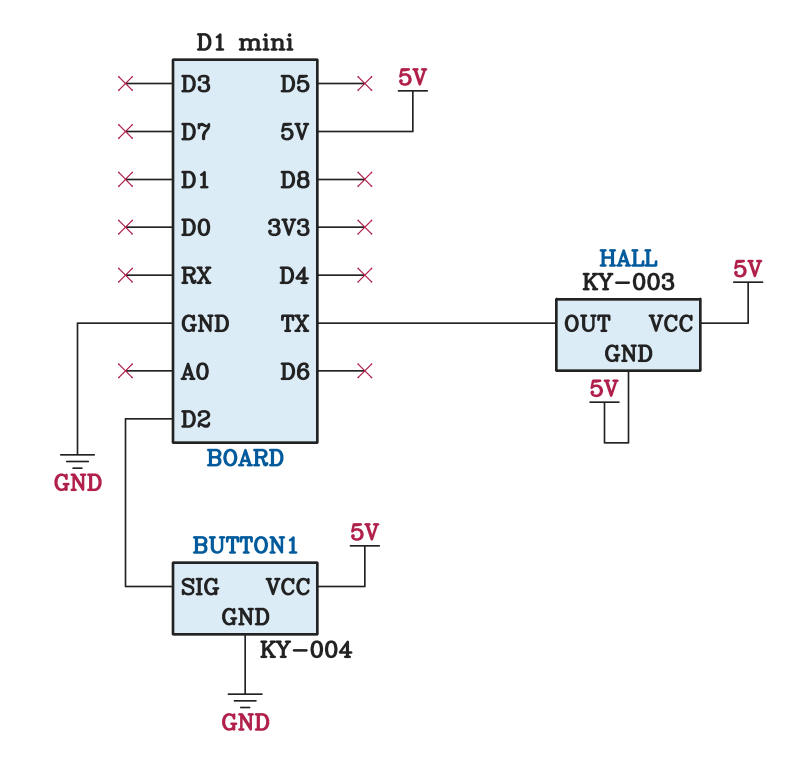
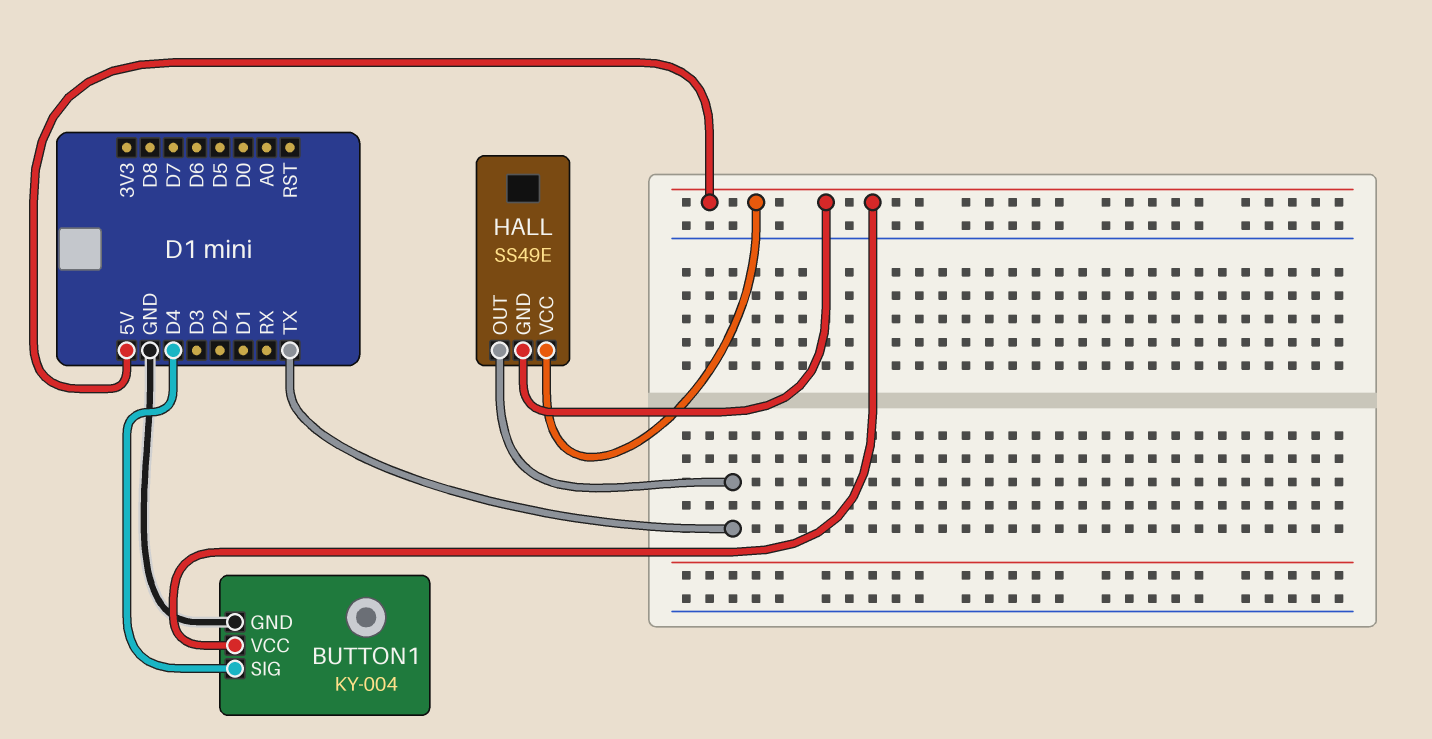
BUTTON1 pin SIG: D2 -> D4
HALL: KY-003 -> SS49E

